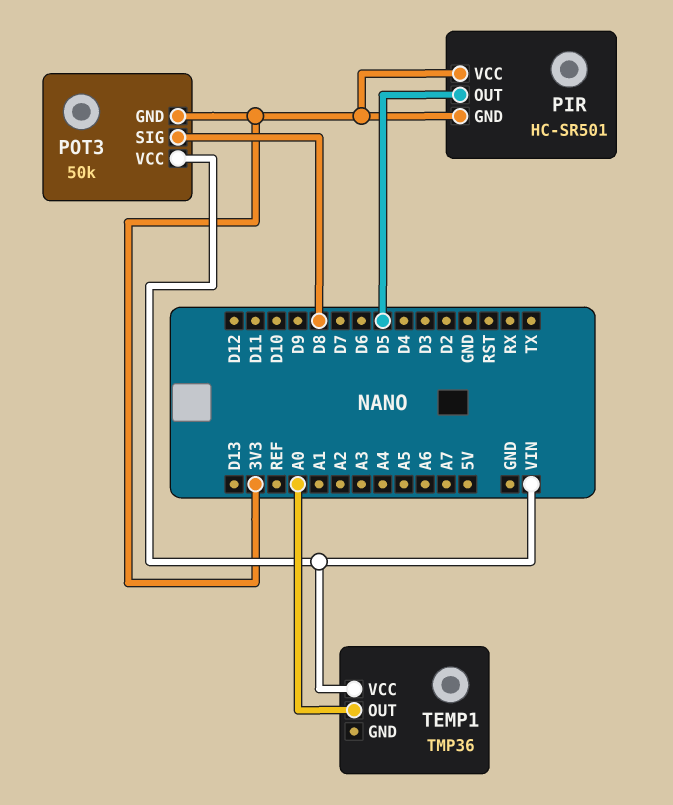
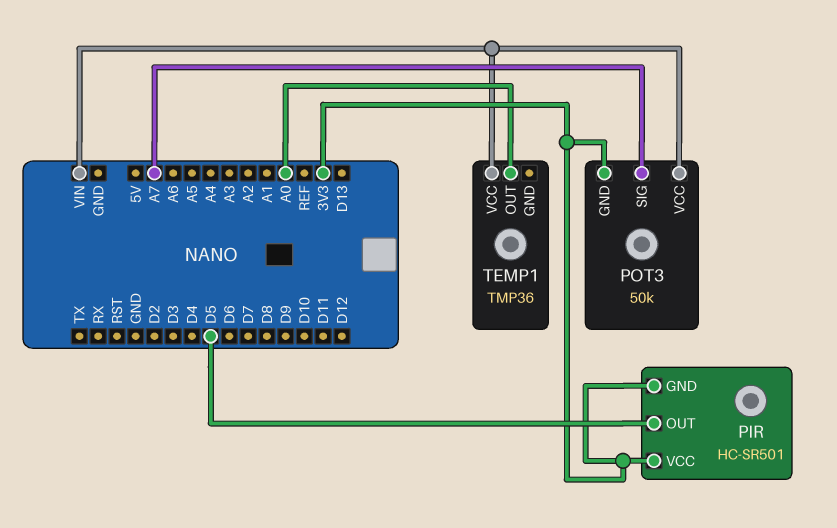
POT3 pin SIG: D8 -> A7

